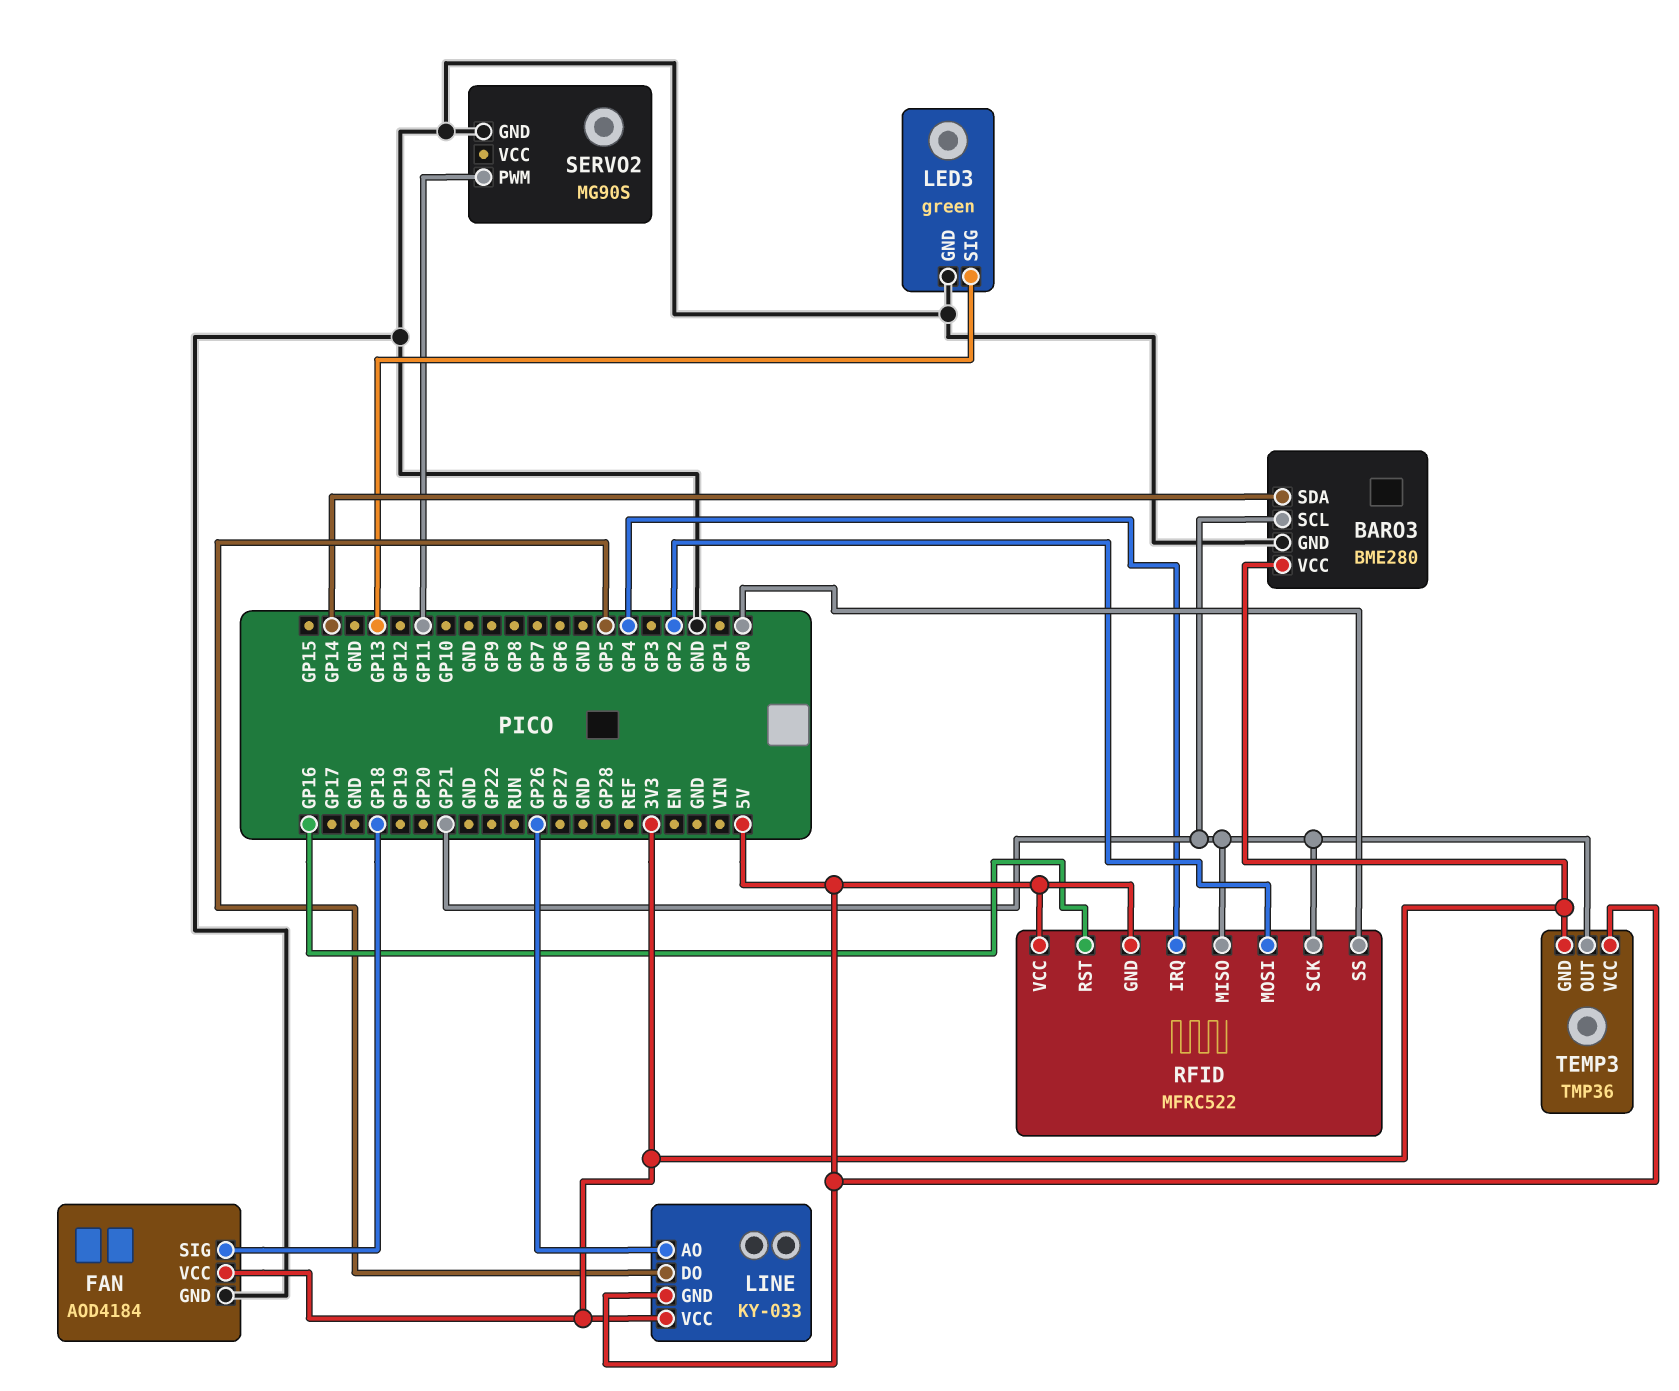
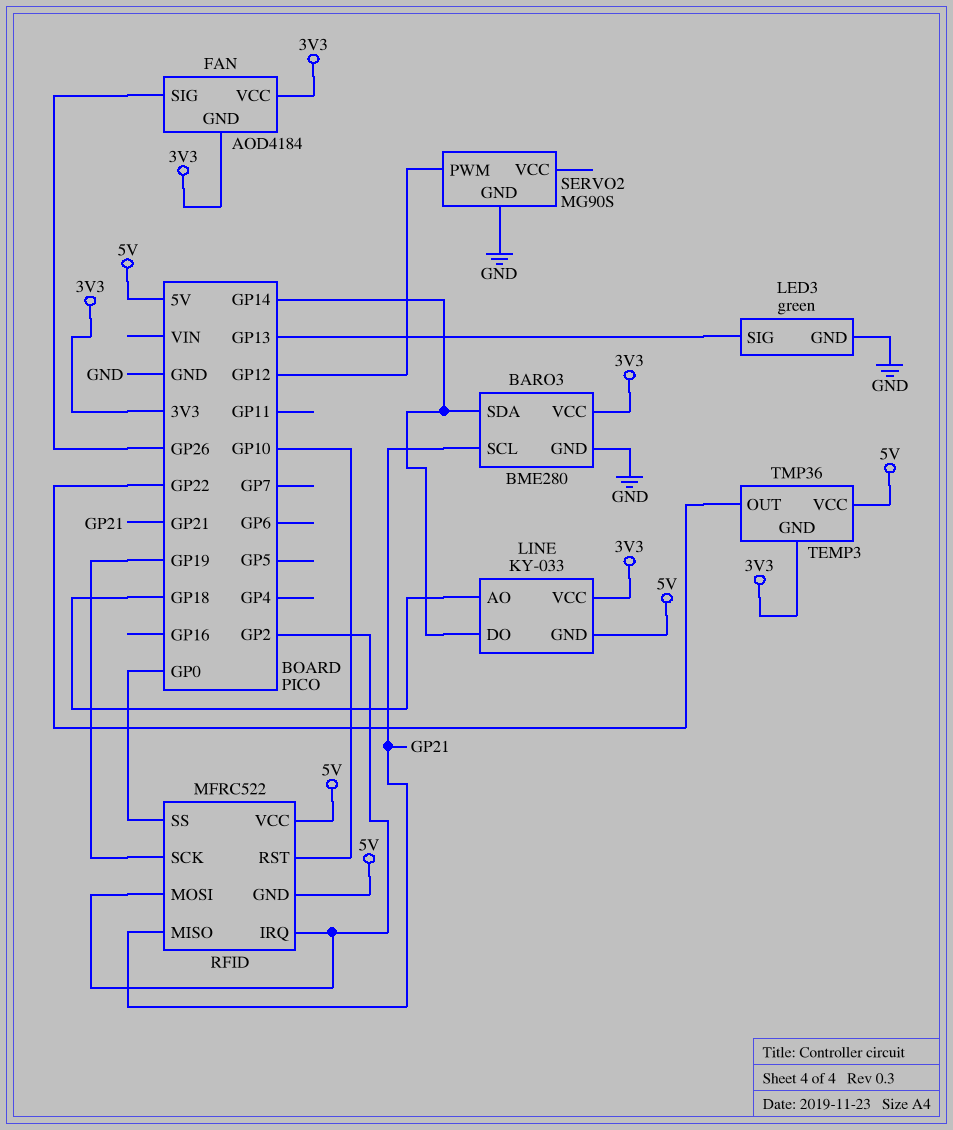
FAN pin GND: GND -> 3V3
FAN pin SIG: GP18 -> GP26
LINE pin AO: GP26 -> GP18
LINE pin DO: GP5 -> GP14
RFID pin IRQ: GP4 -> GP2
RFID pin RST: GP16 -> GP10
RFID pin SCK: GP21 -> GP19
SERVO2 pin PWM: GP11 -> GP12
TEMP3 pin OUT: GP21 -> GP22

